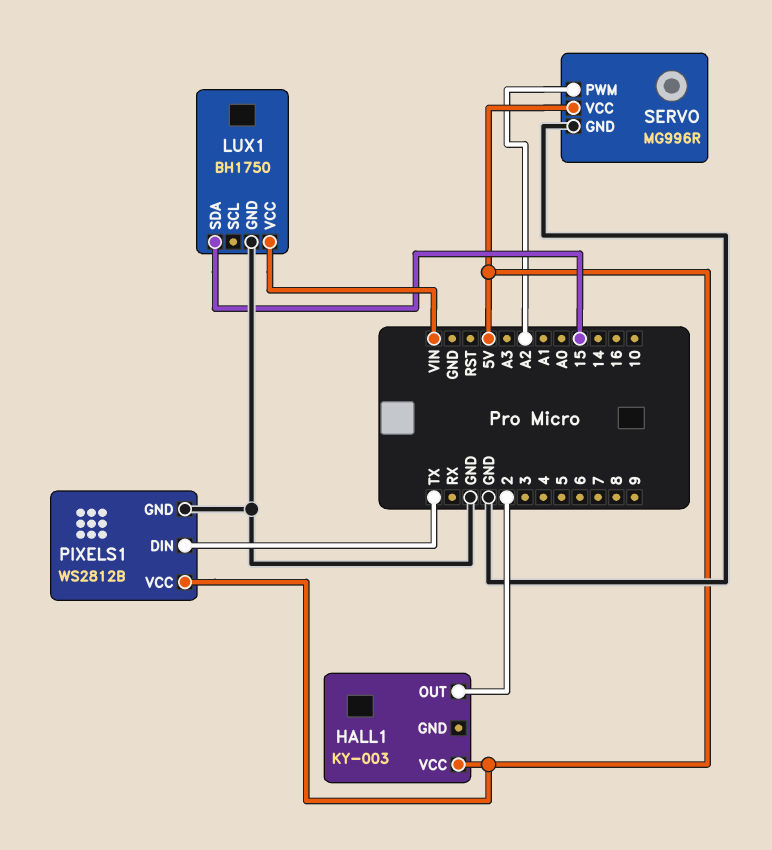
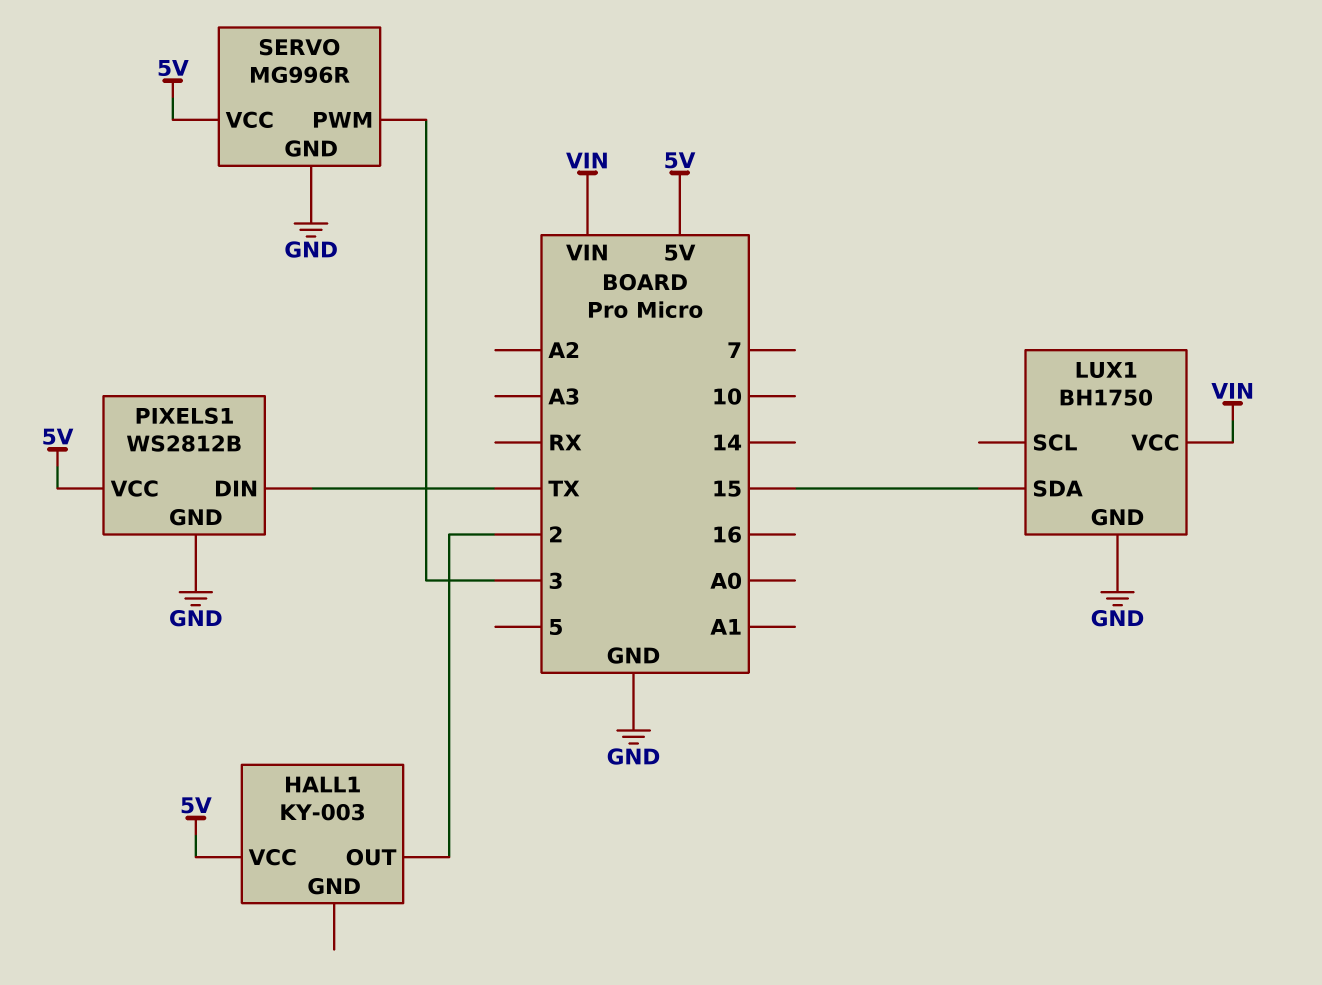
SERVO pin PWM: A2 -> 3

